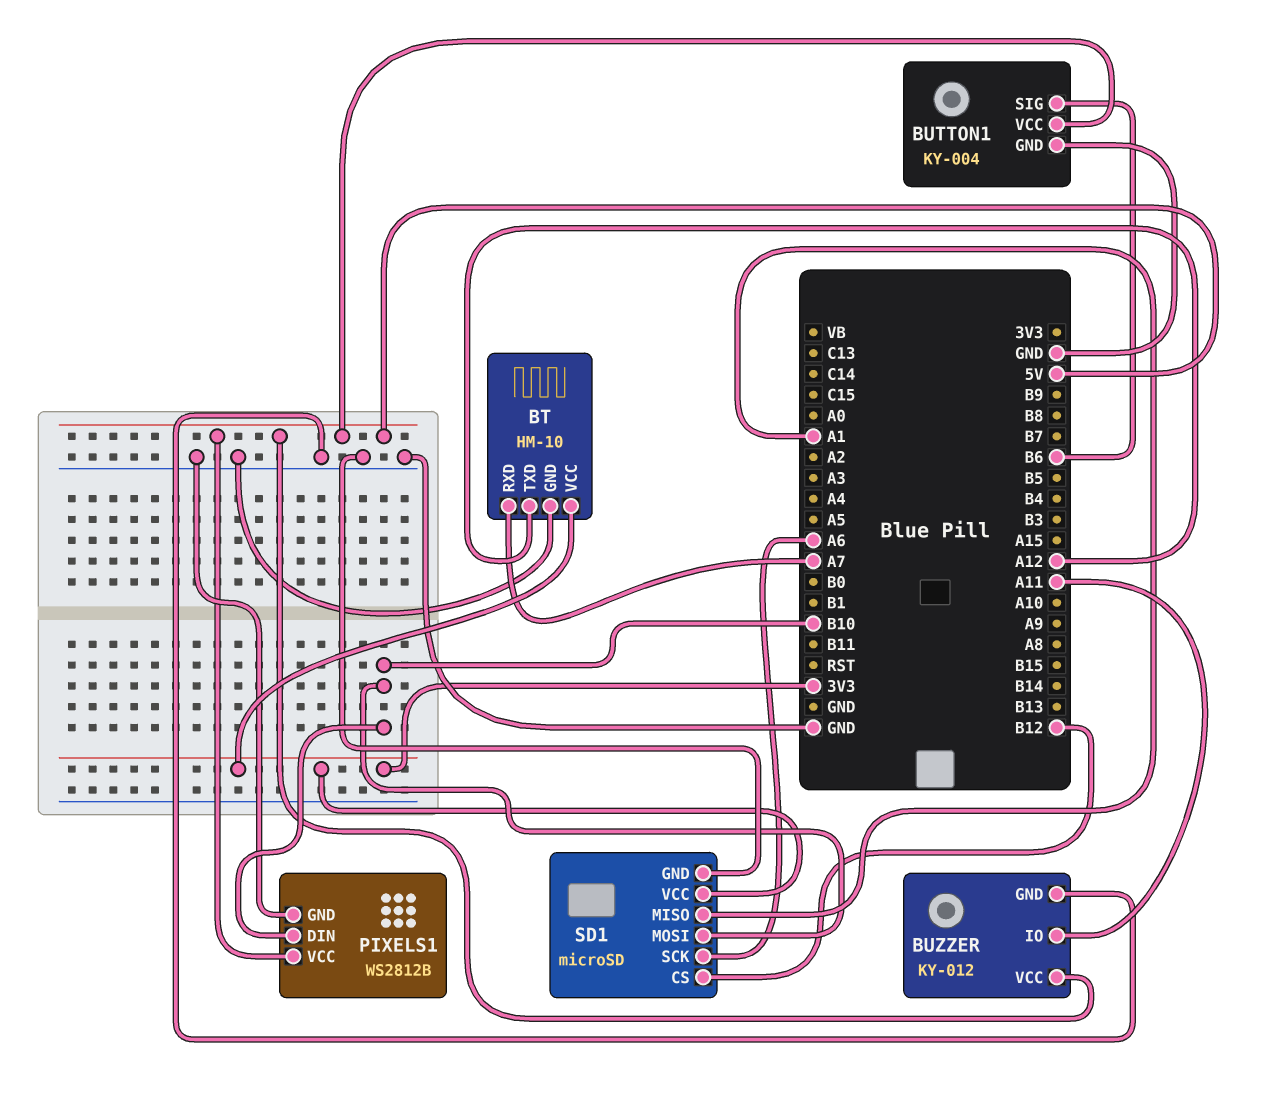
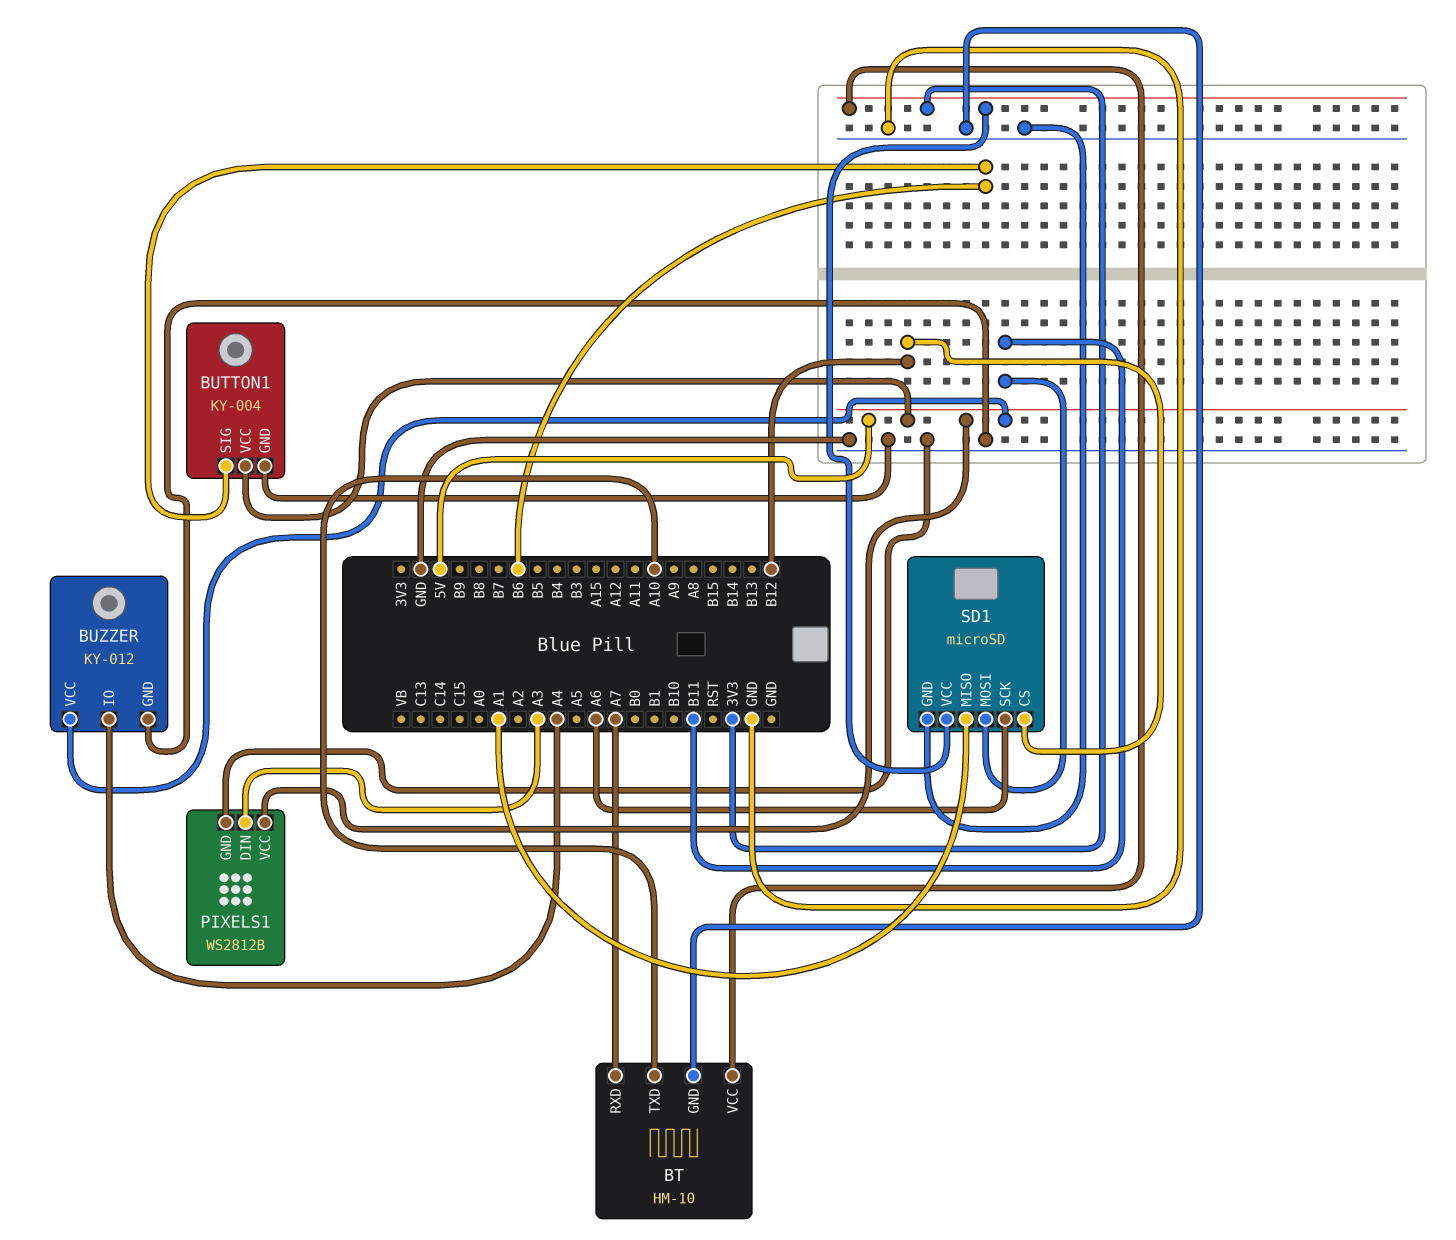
BT pin TXD: A12 -> A10
BUZZER pin IO: A11 -> A4
PIXELS1 pin DIN: B10 -> A3
SD1 pin MOSI: B10 -> B11

